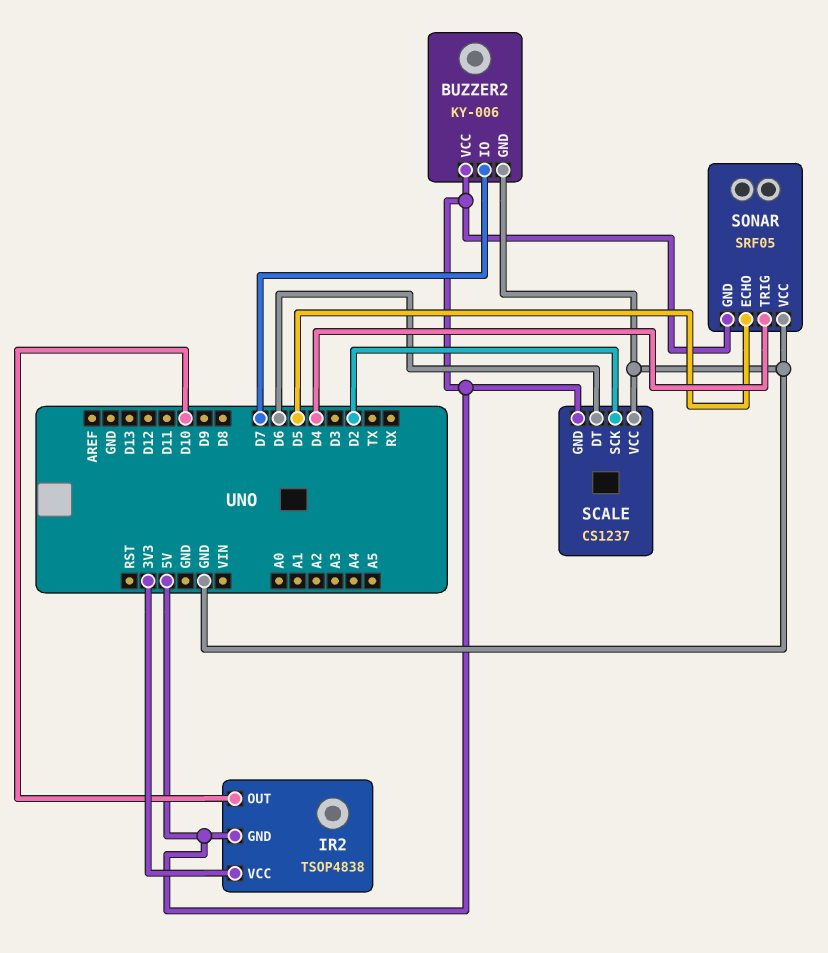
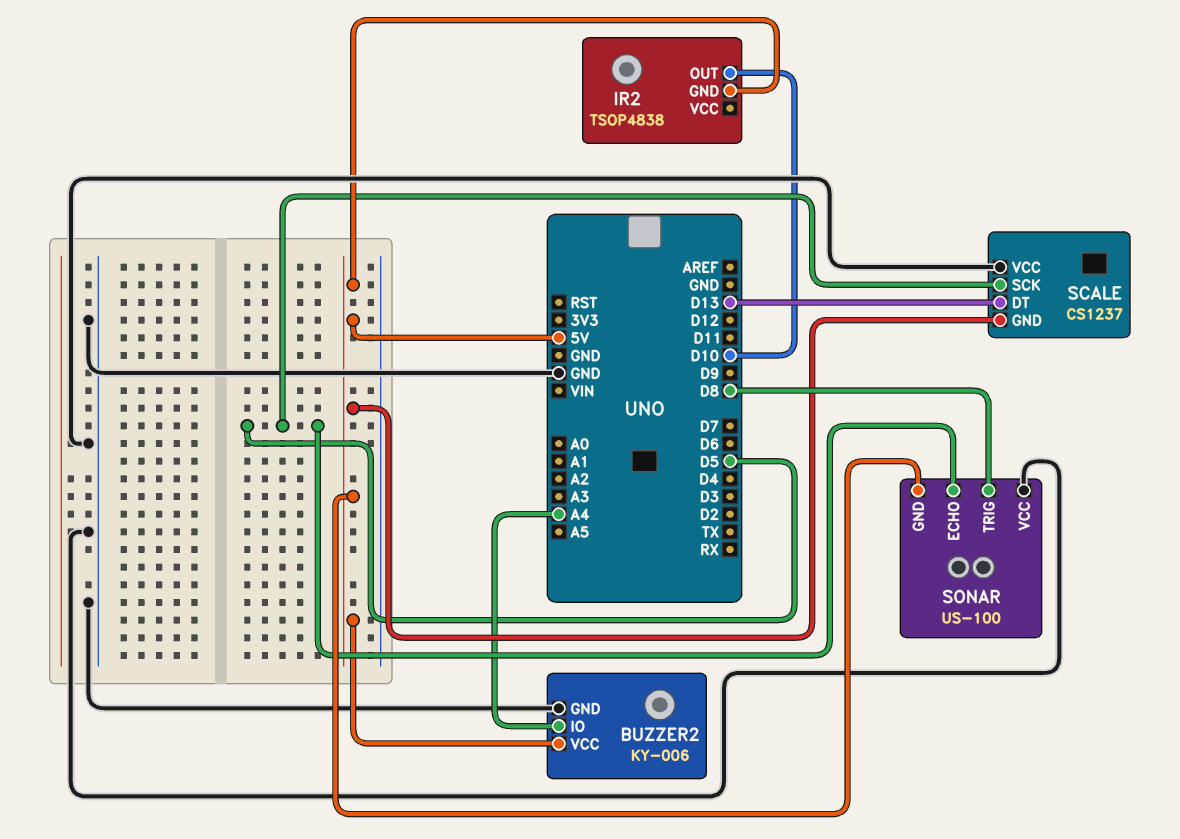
BUZZER2 pin IO: D7 -> A4
IR2 pin VCC: 3V3 -> none
SCALE pin DT: D6 -> D13
SCALE pin SCK: D2 -> D5
SONAR: SRF05 -> US-100
SONAR pin TRIG: D4 -> D8

